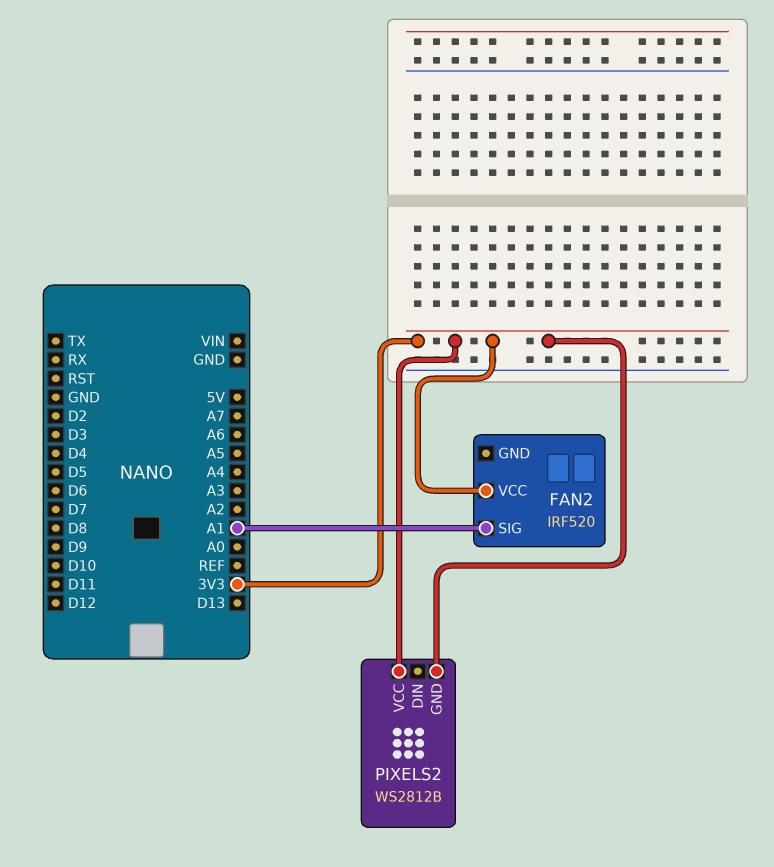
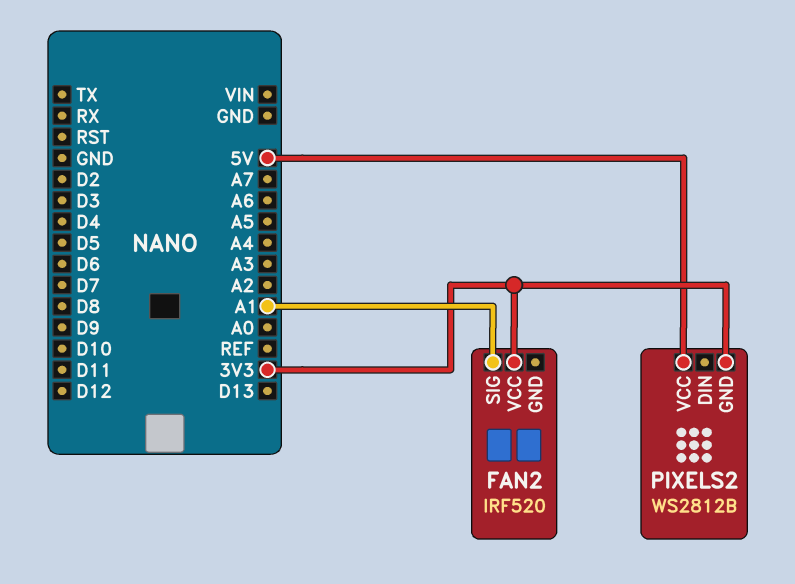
PIXELS2 pin VCC: 3V3 -> 5V

